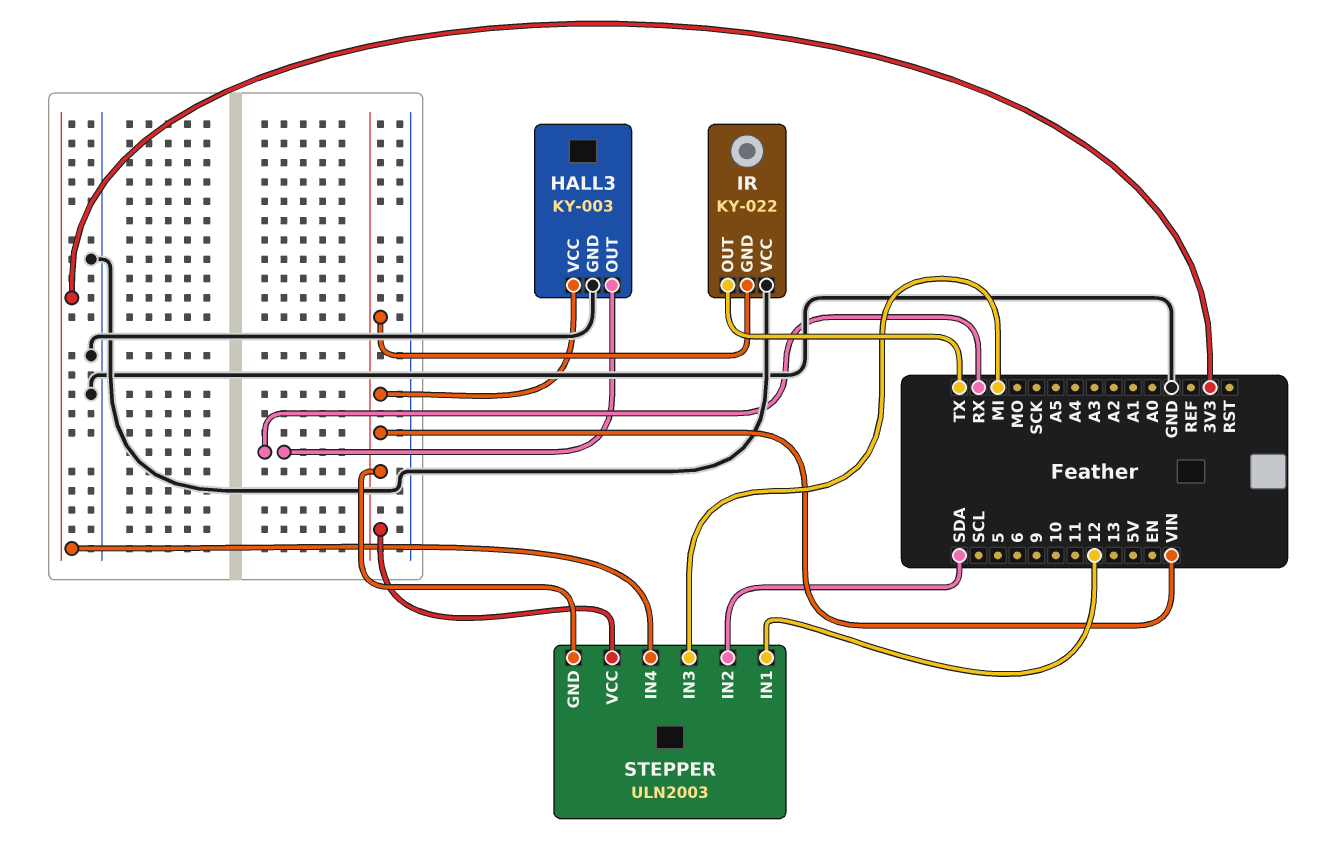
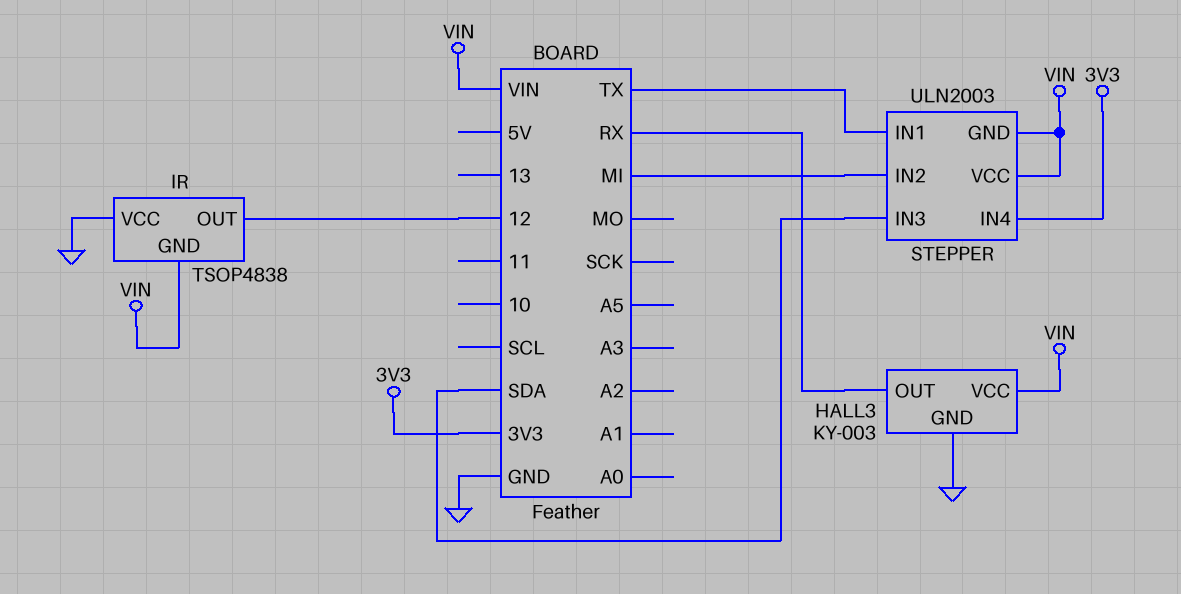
IR: KY-022 -> TSOP4838
IR pin OUT: TX -> 12
STEPPER pin IN1: 12 -> TX
STEPPER pin IN2: SDA -> MI
STEPPER pin IN3: MI -> SDA

